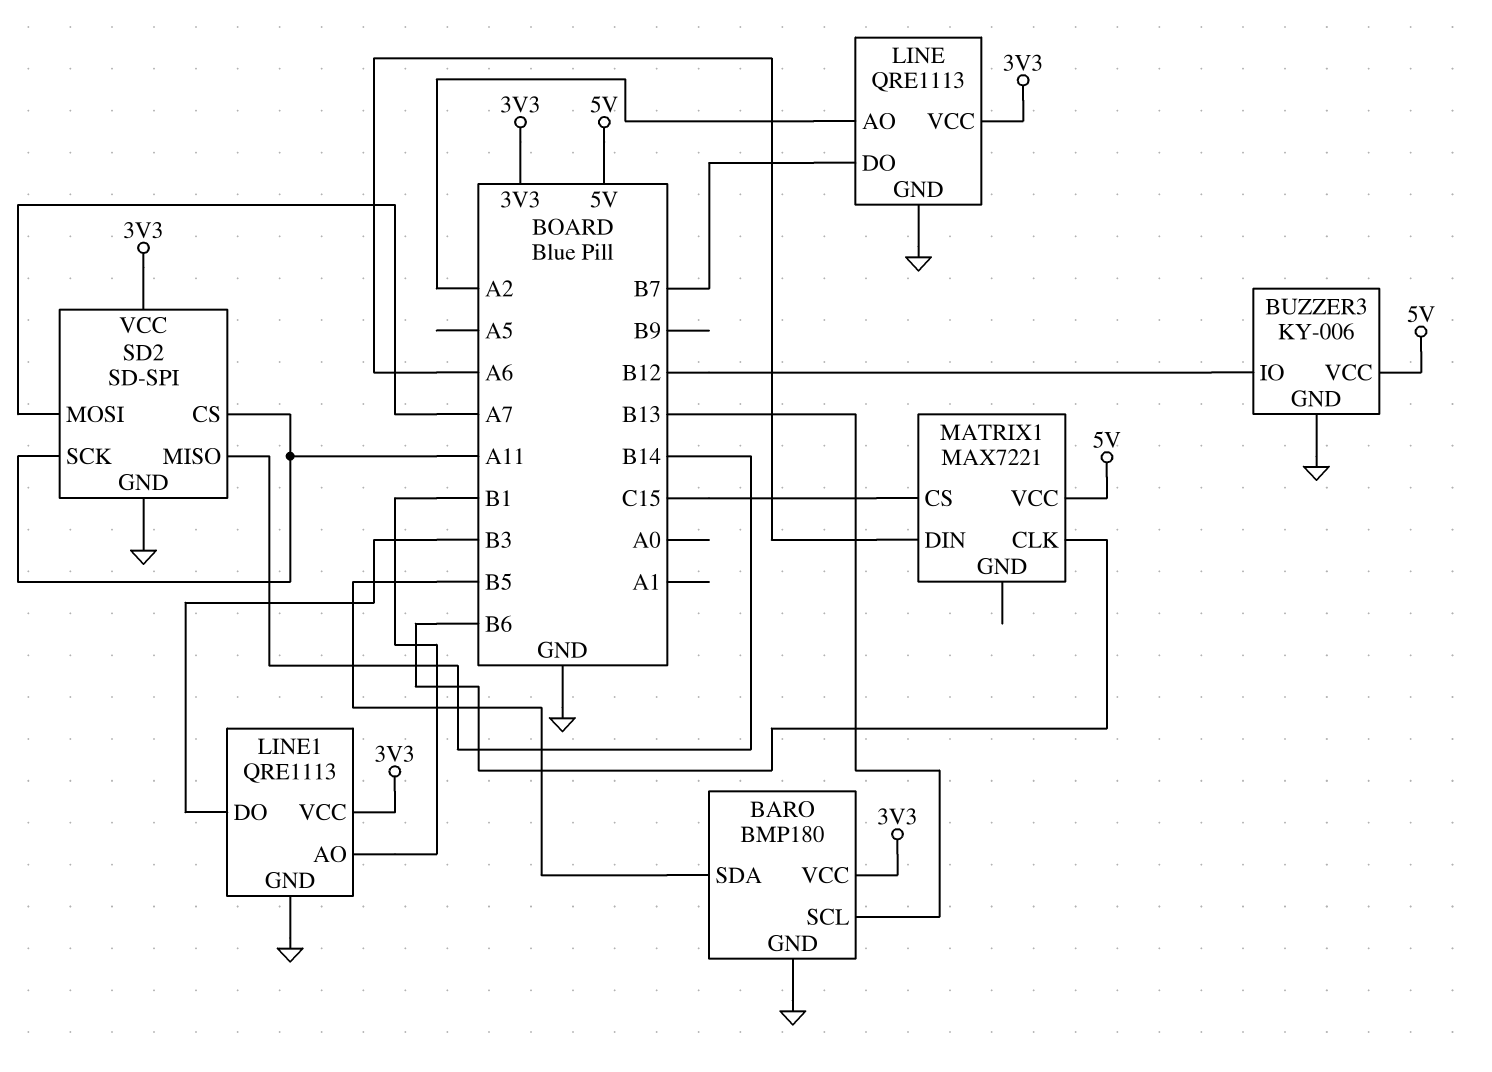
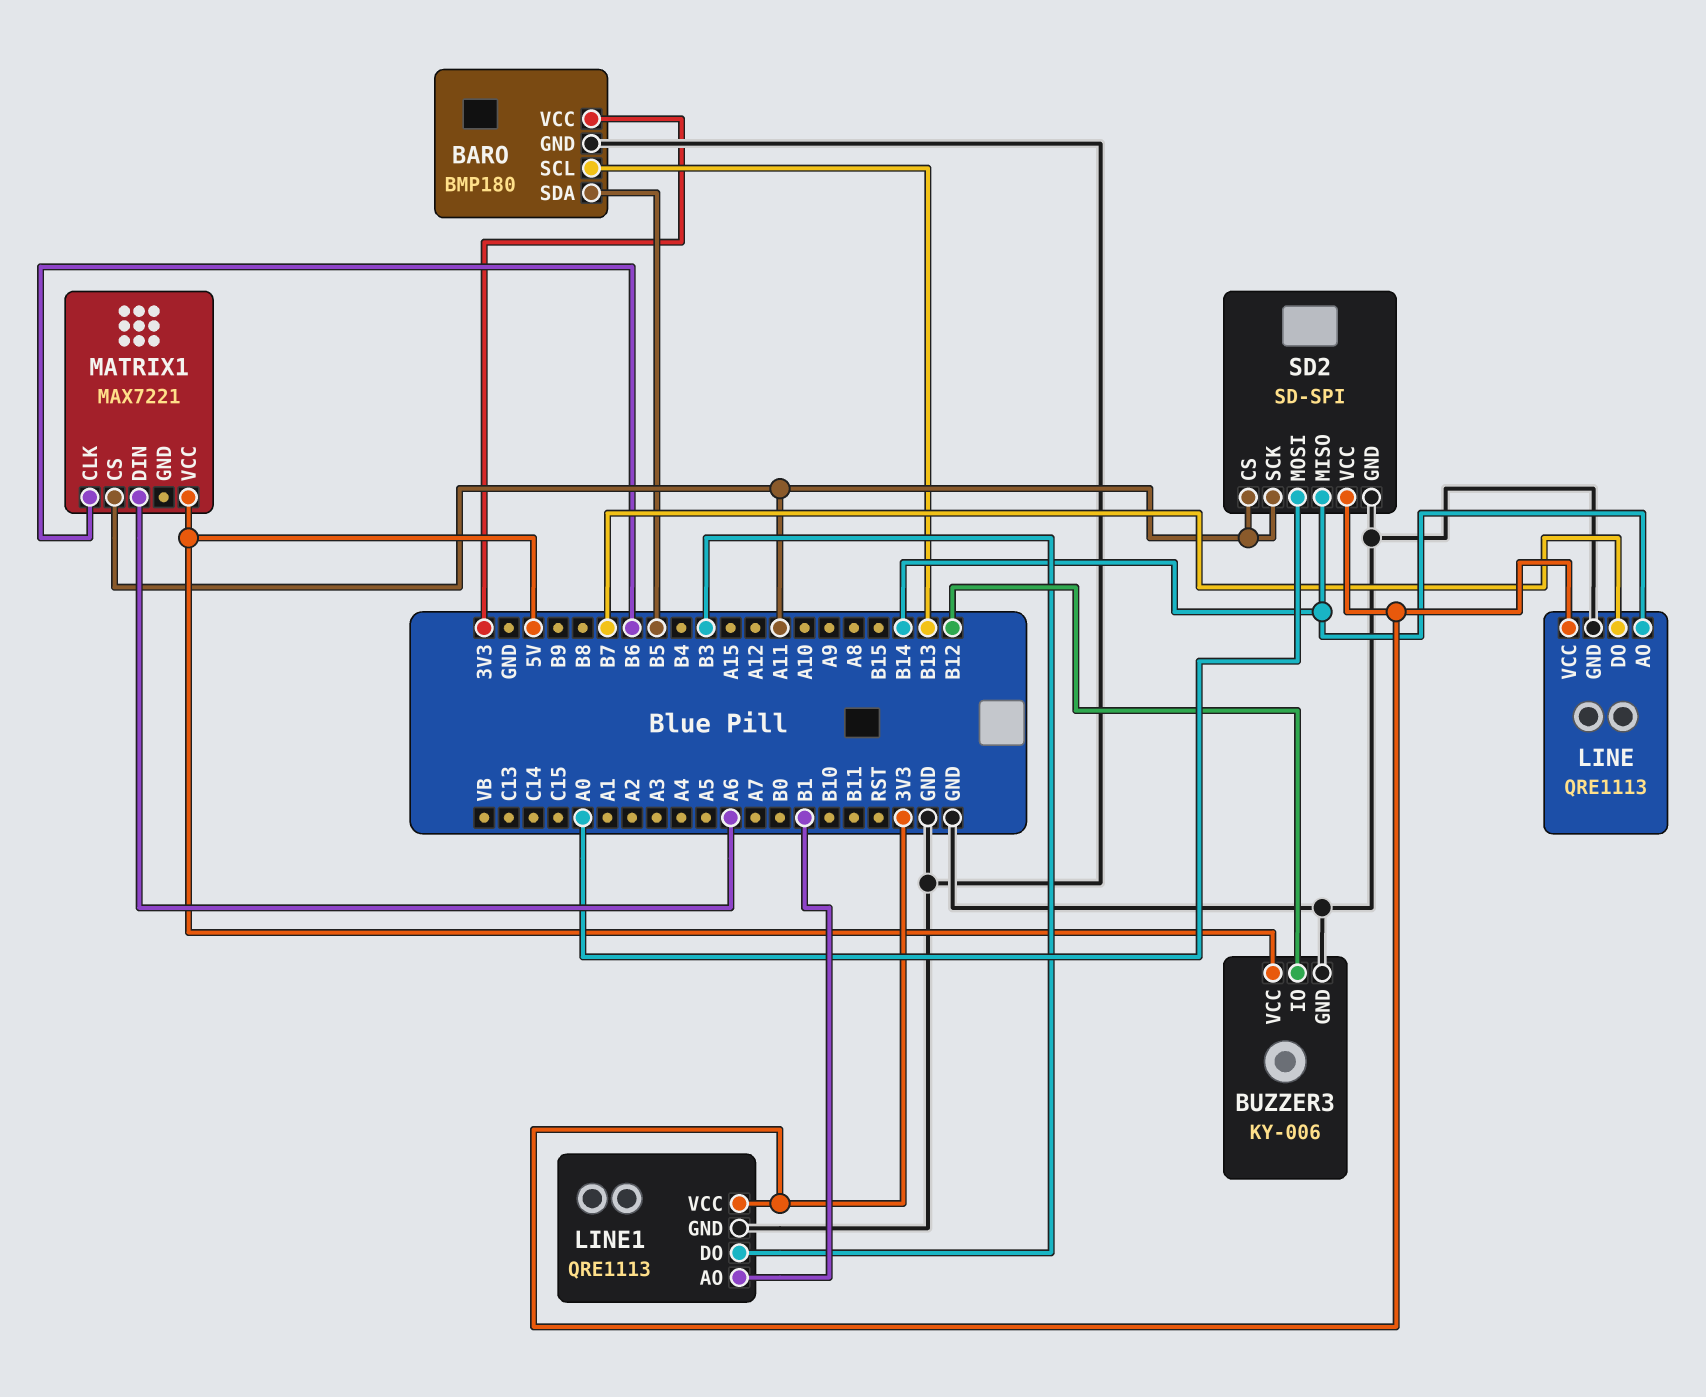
LINE pin AO: A2 -> B14
MATRIX1 pin CS: C15 -> A11
SD2 pin MOSI: A7 -> A0

